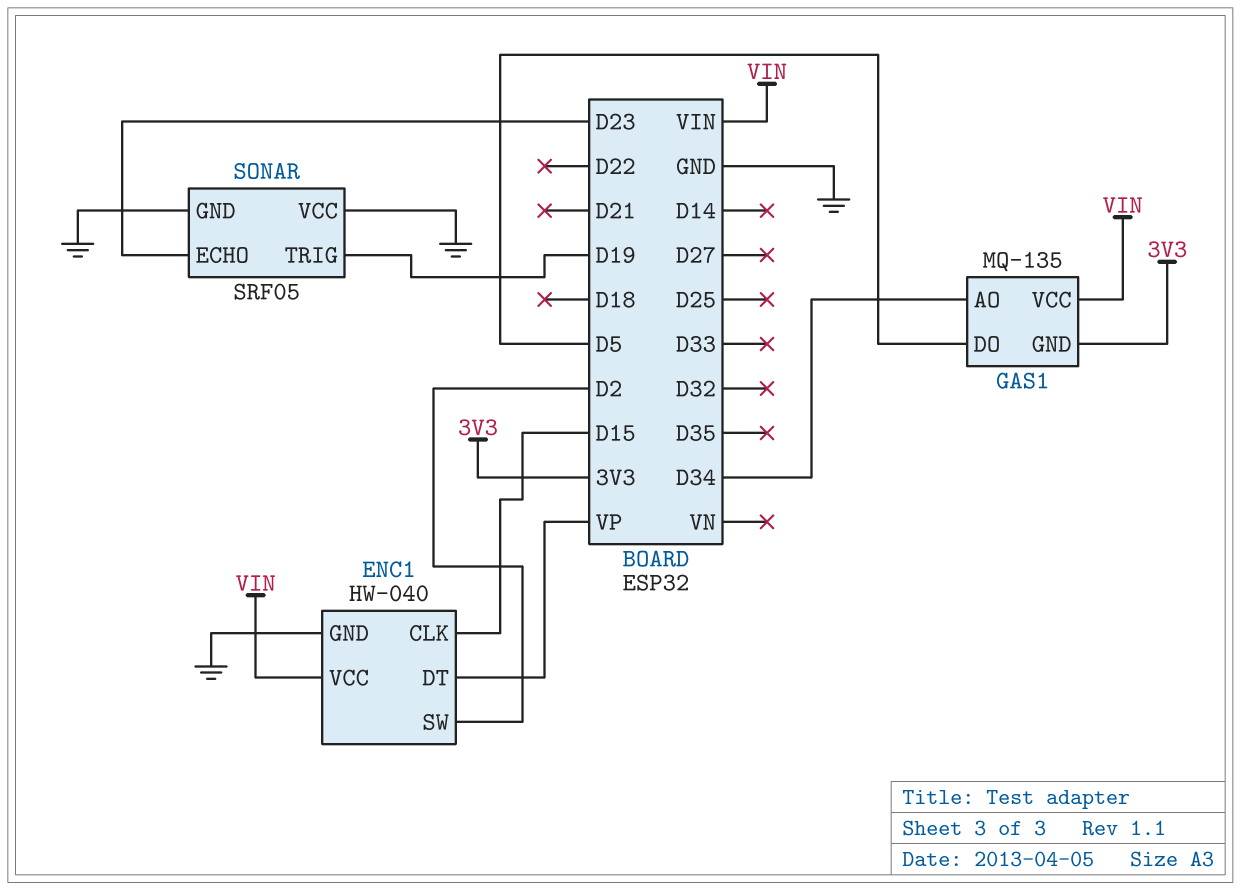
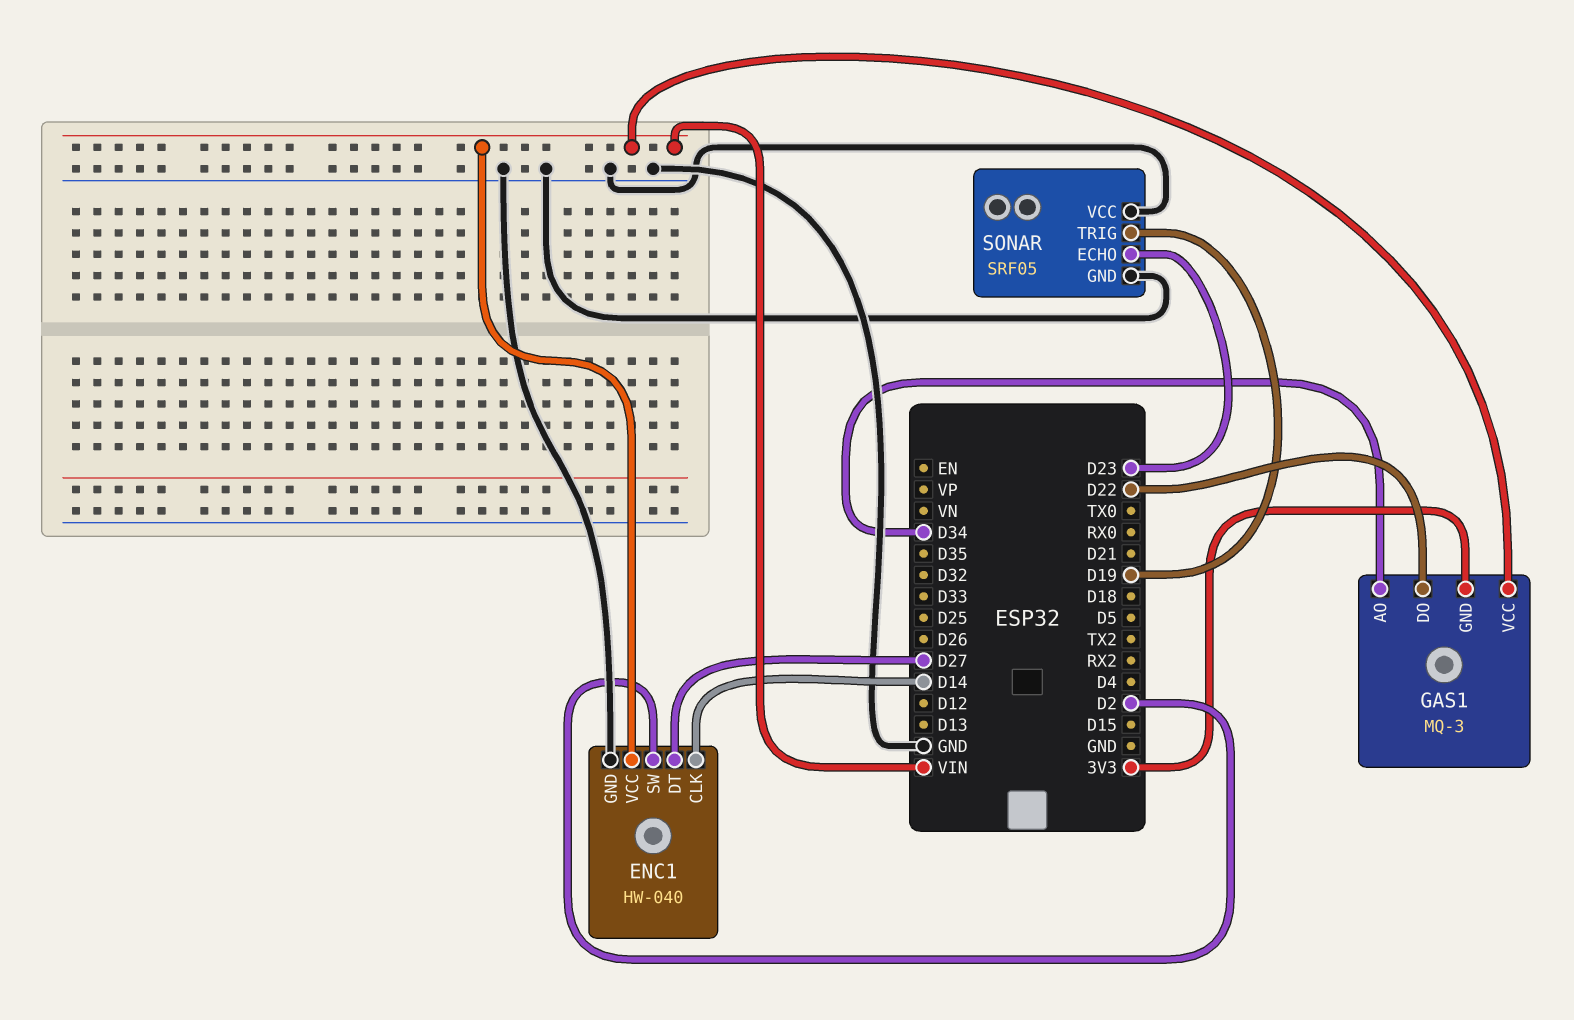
ENC1 pin CLK: D15 -> D14
ENC1 pin DT: VP -> D27
GAS1: MQ-135 -> MQ-3
GAS1 pin DO: D5 -> D22

